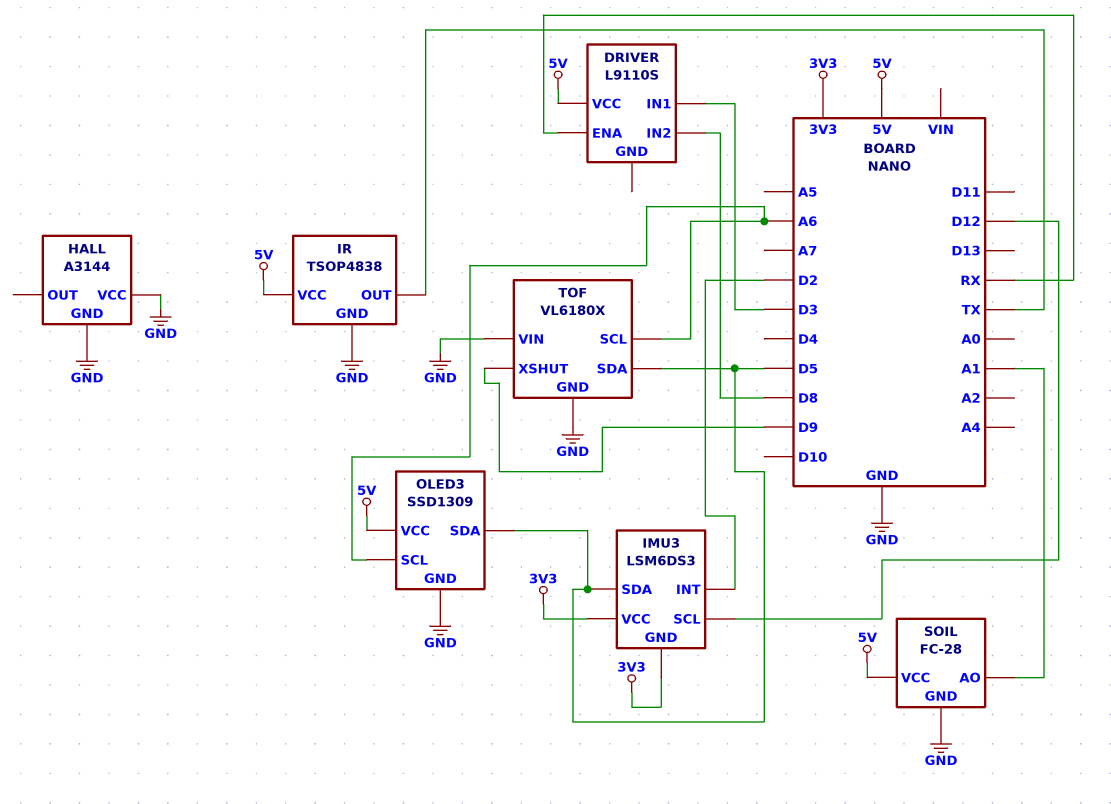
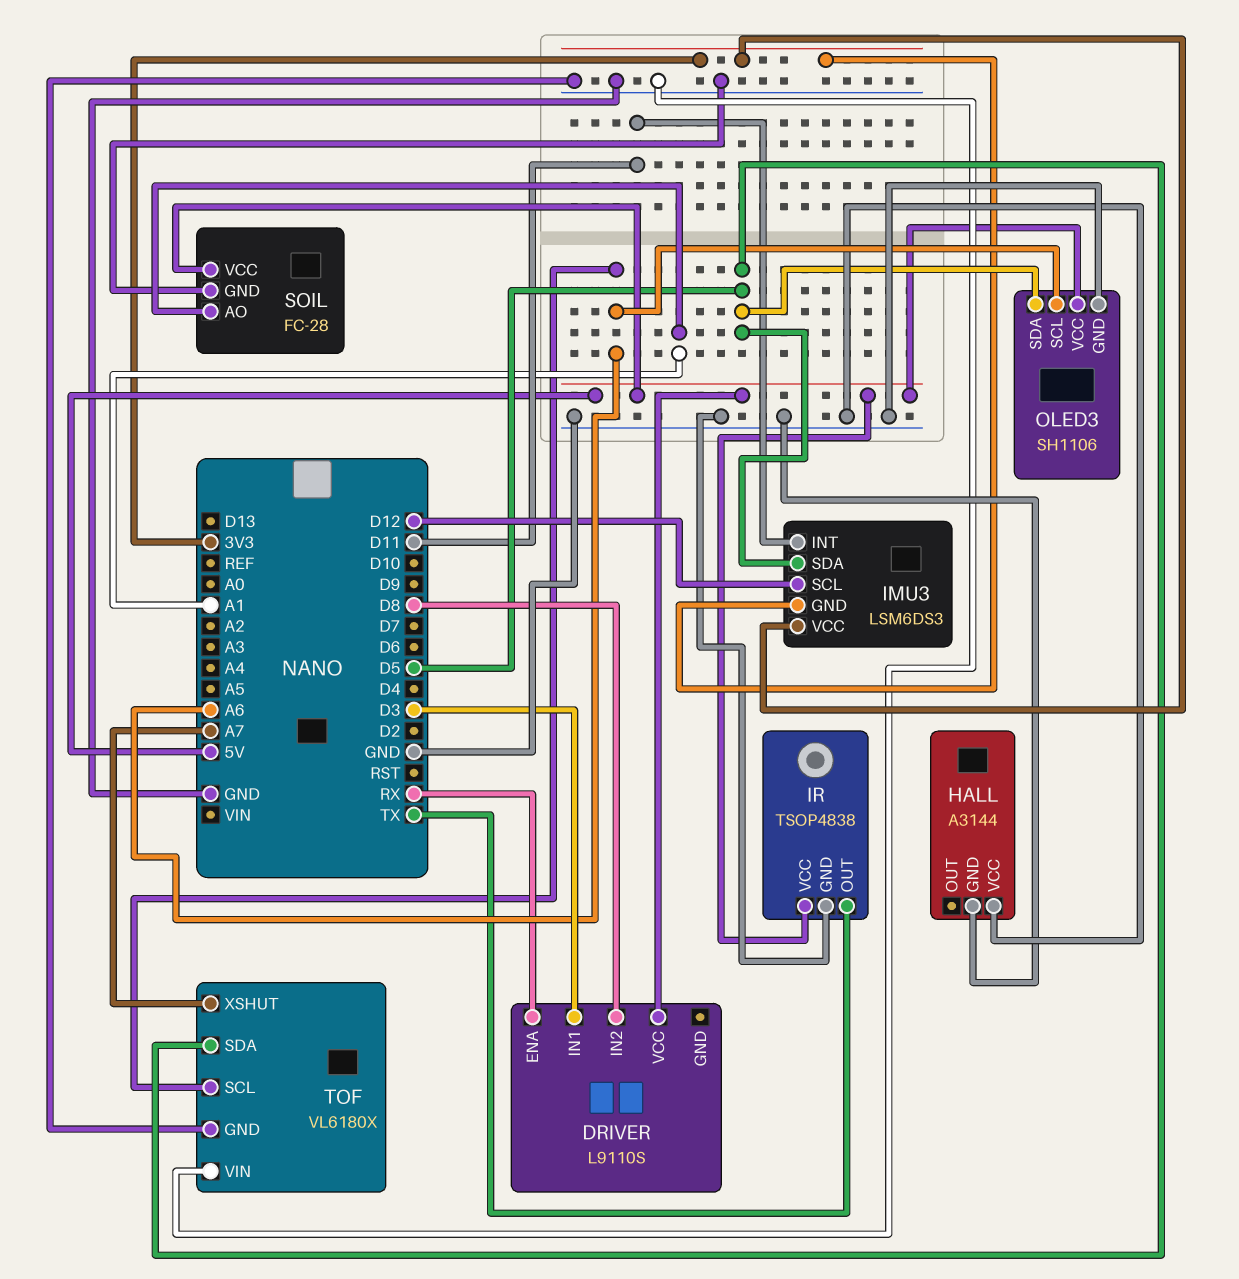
IMU3 pin INT: D2 -> D11
OLED3: SSD1309 -> SH1106
TOF pin XSHUT: D9 -> A7

